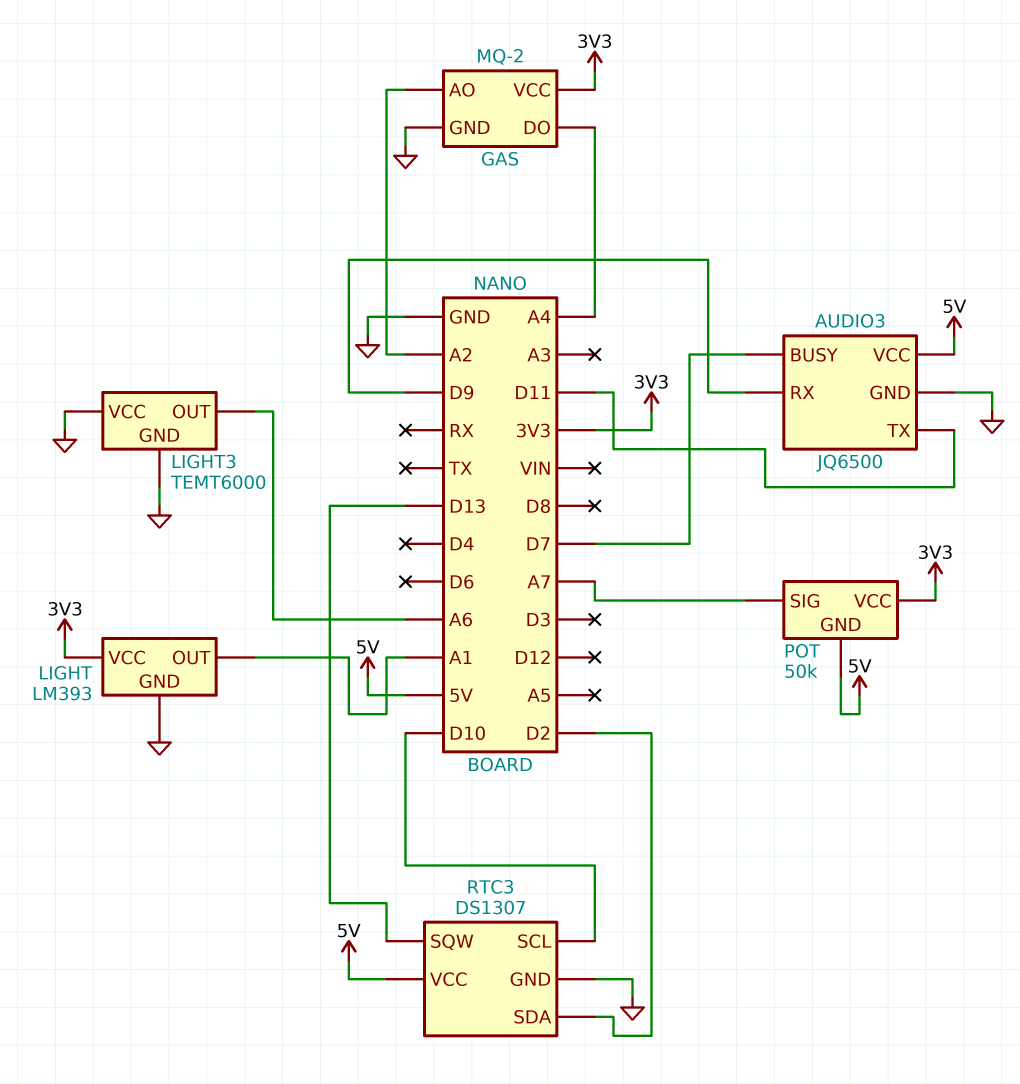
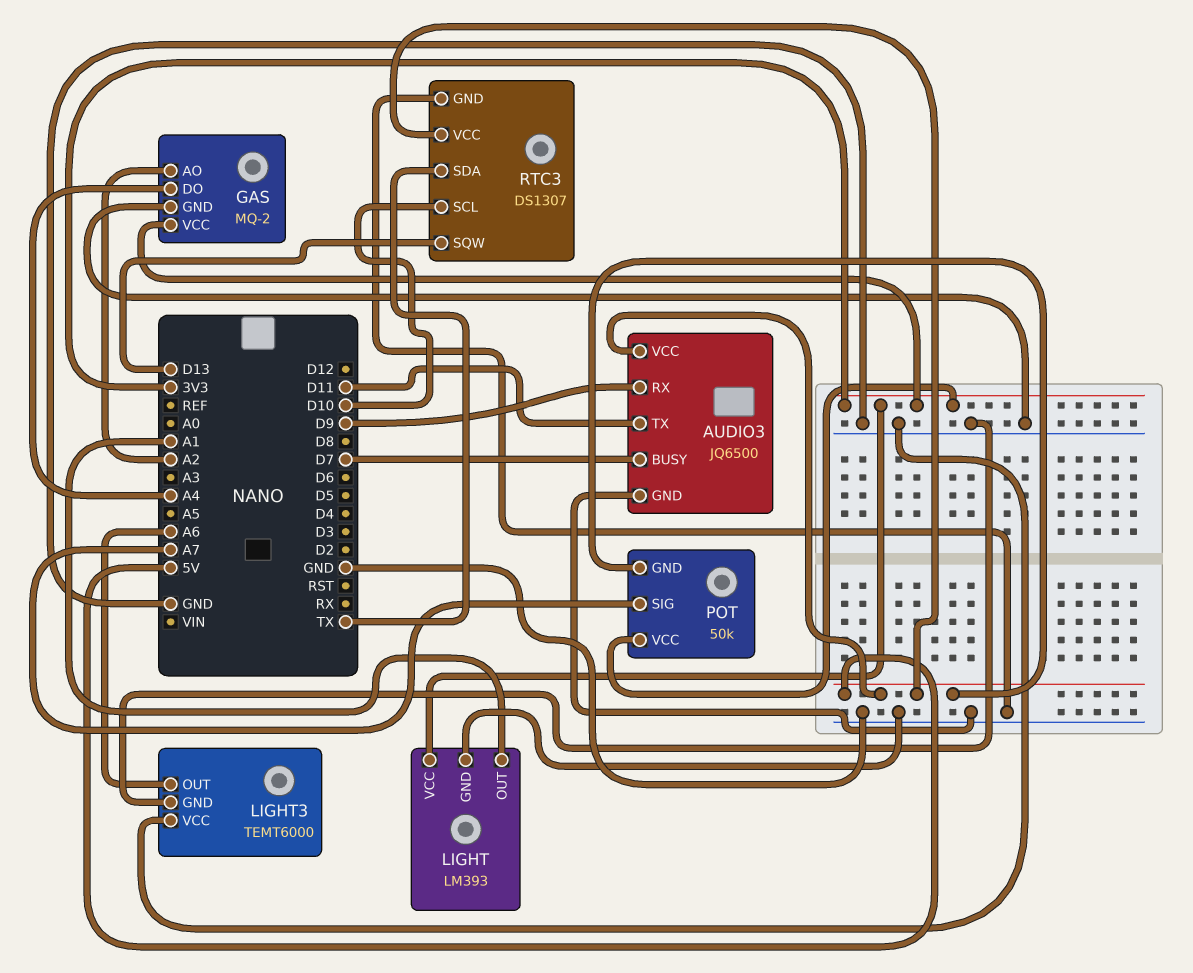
RTC3 pin SDA: D2 -> TX

